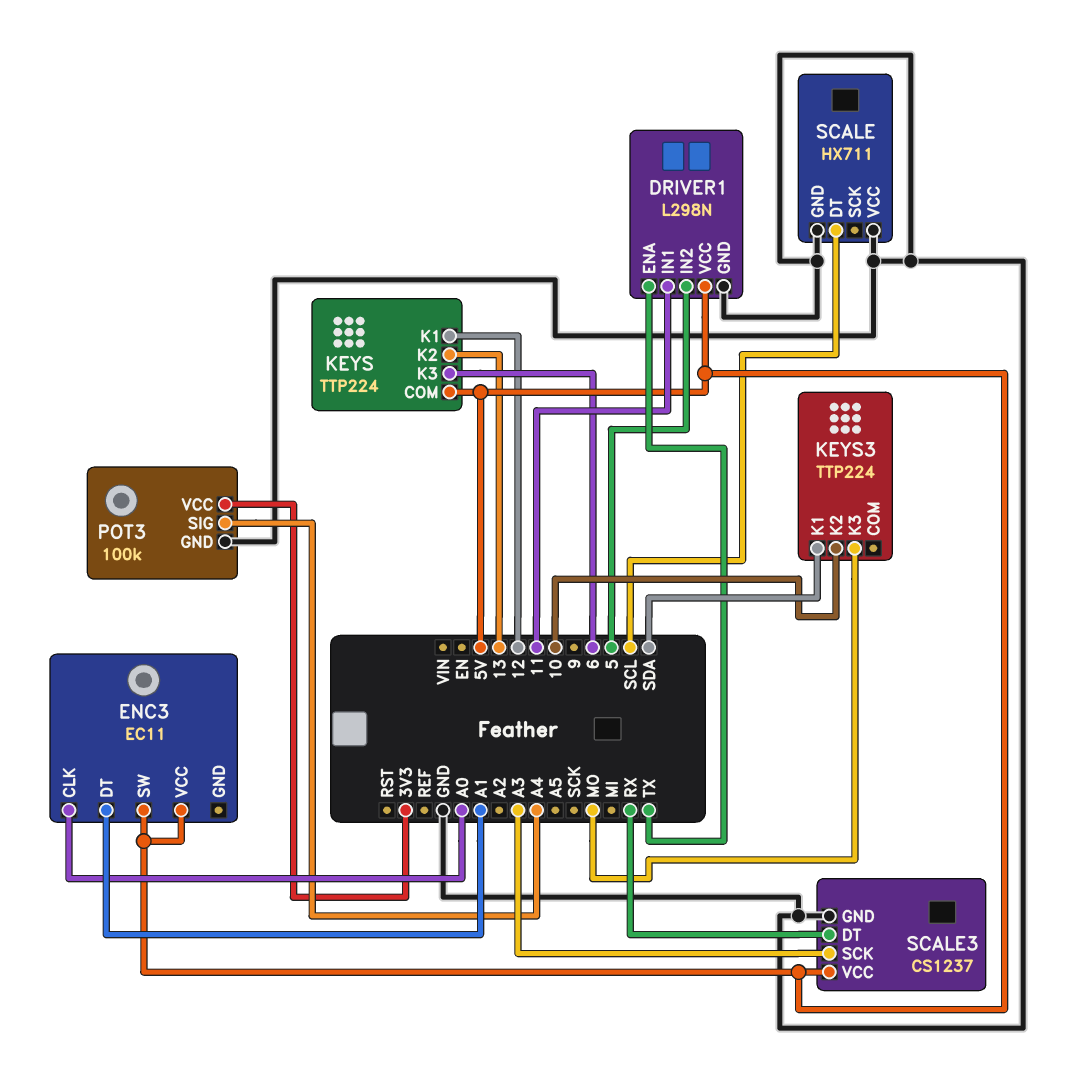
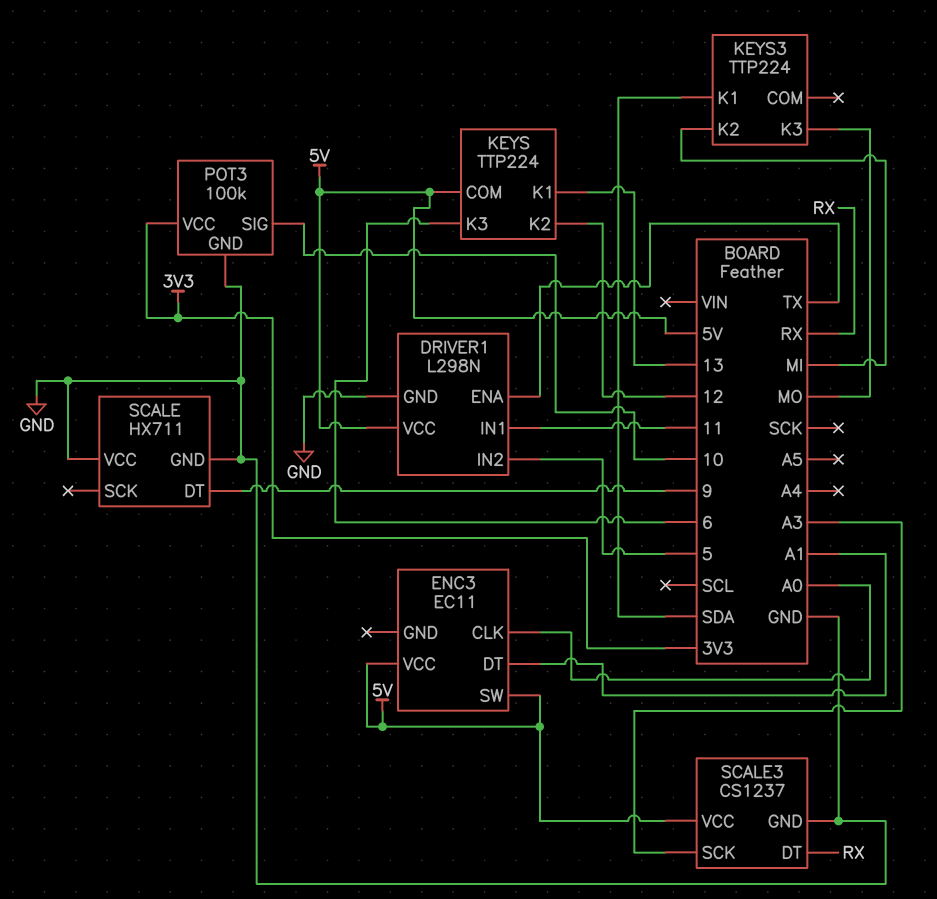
KEYS pin K1: 12 -> 13
KEYS pin K2: 13 -> 12
KEYS3 pin K2: 10 -> MI
POT3 pin SIG: A4 -> 10
SCALE pin DT: SCL -> 9

